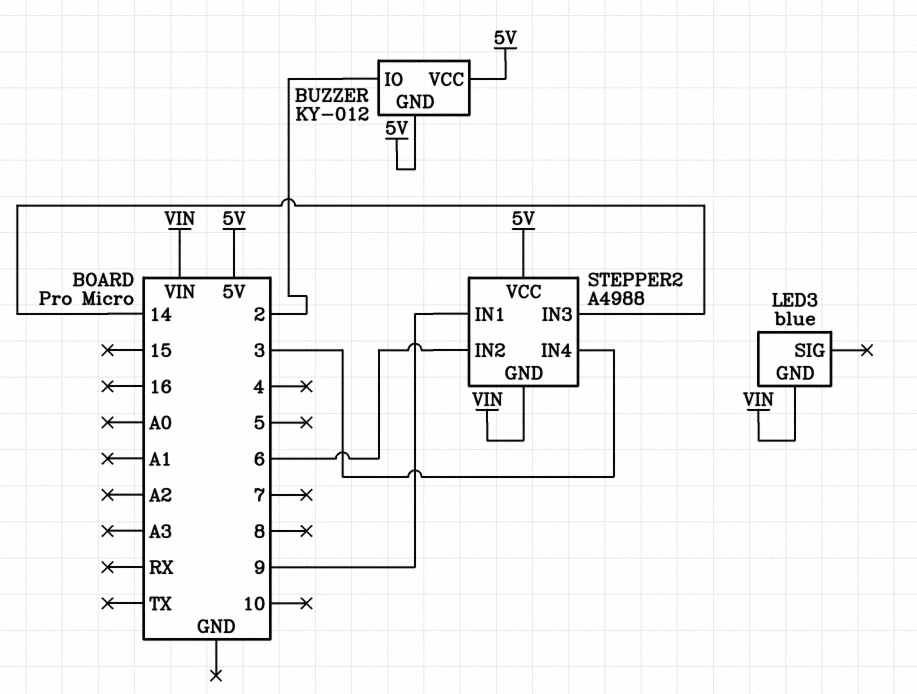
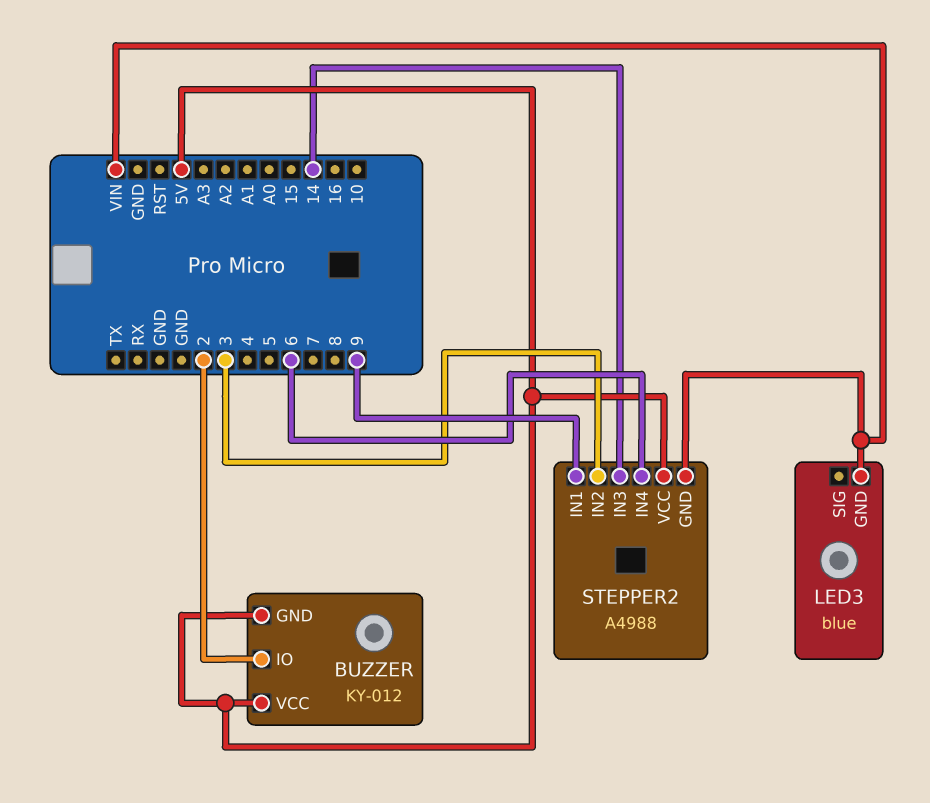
STEPPER2 pin IN2: 6 -> 3
STEPPER2 pin IN4: 3 -> 6

